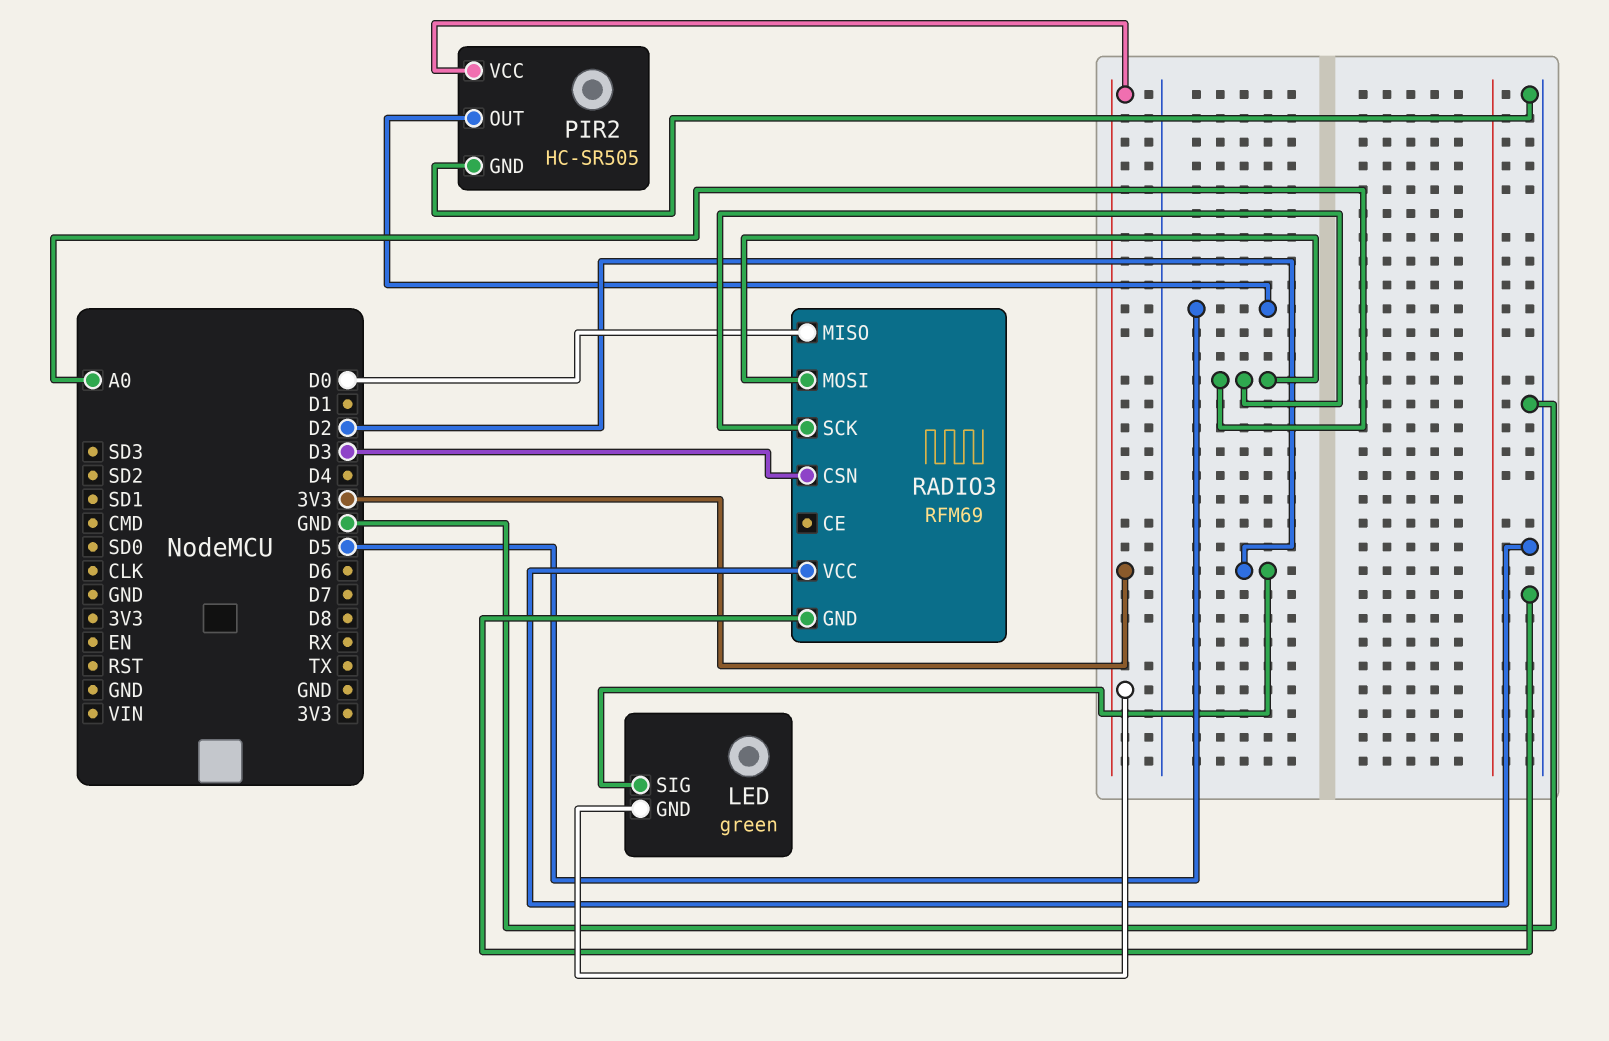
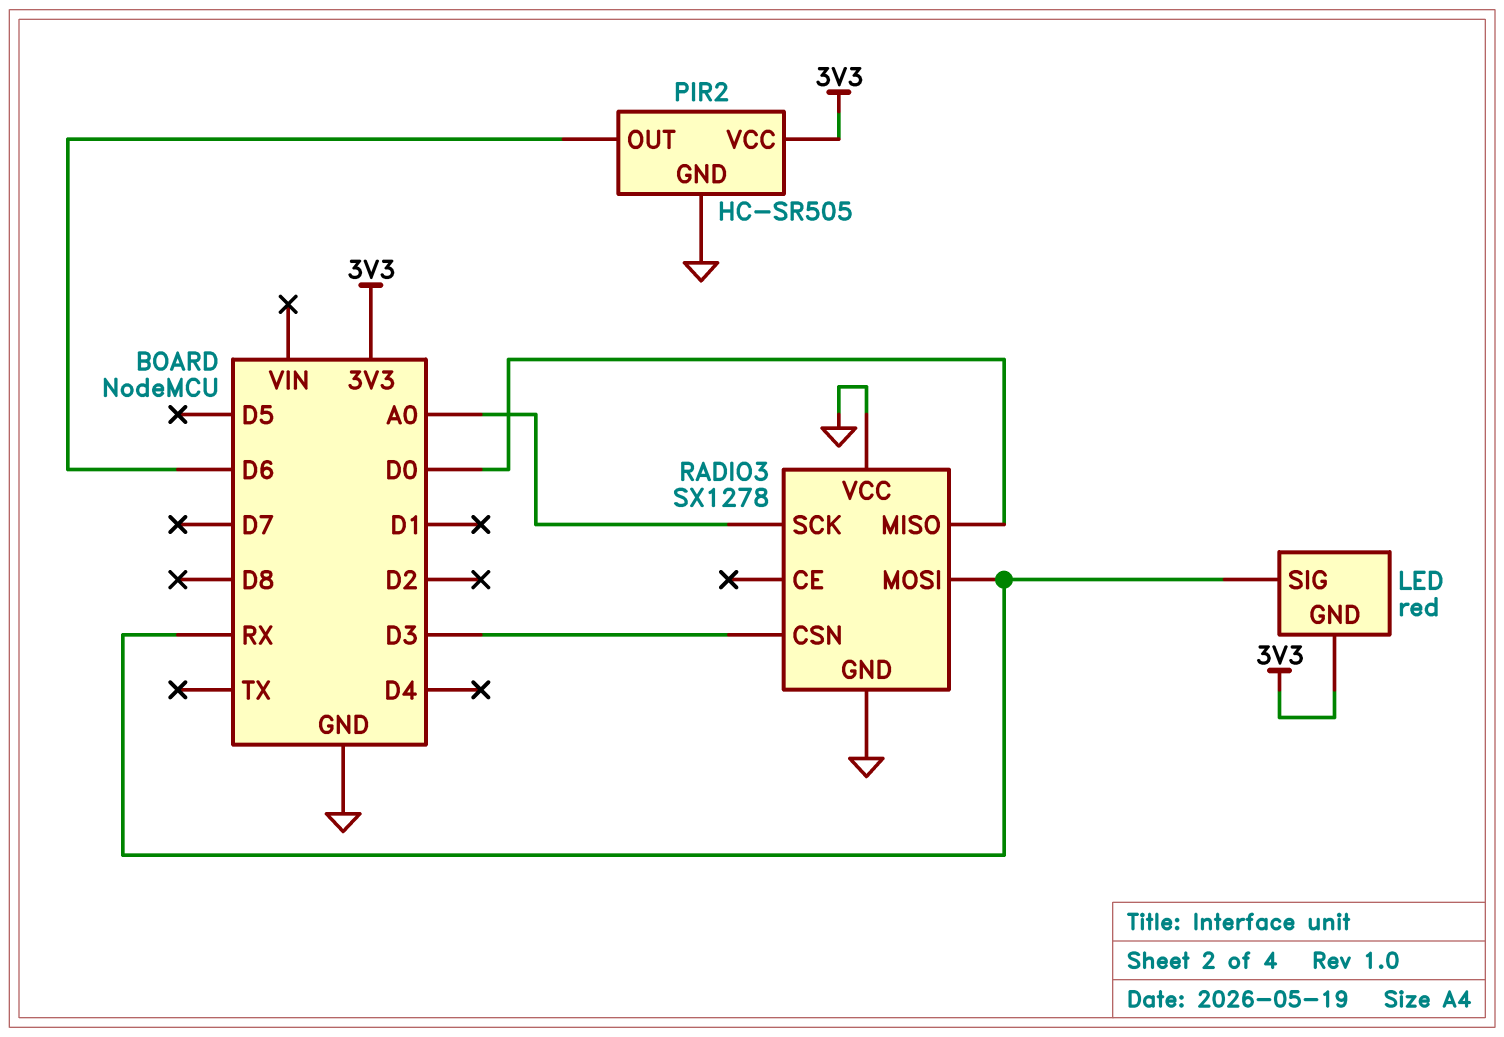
LED: green -> red
LED pin SIG: D2 -> RX
PIR2 pin OUT: D5 -> D6
RADIO3: RFM69 -> SX1278
RADIO3 pin MOSI: A0 -> RX

